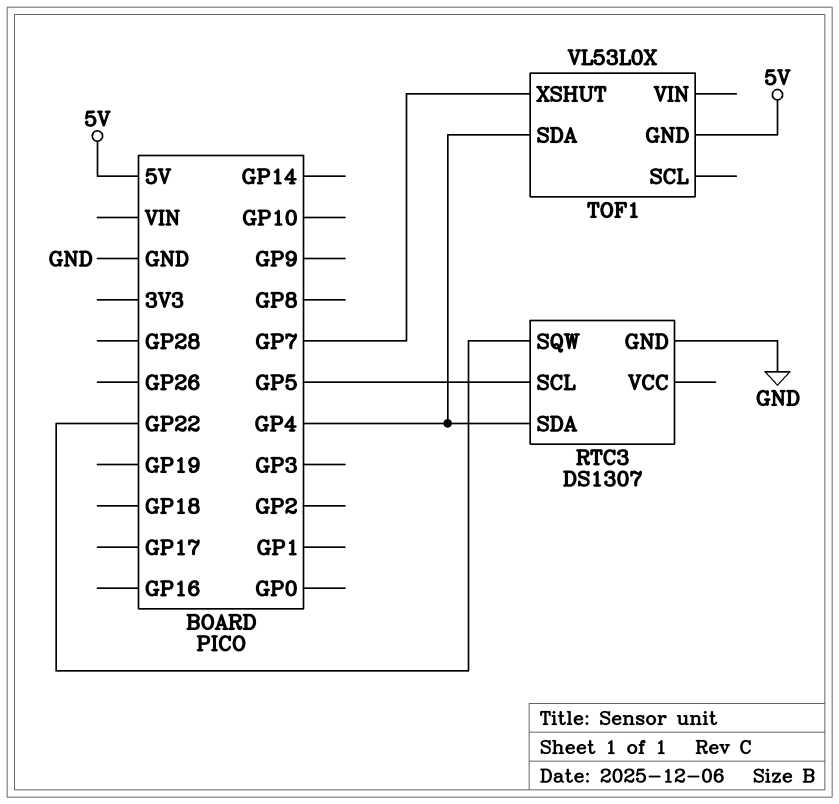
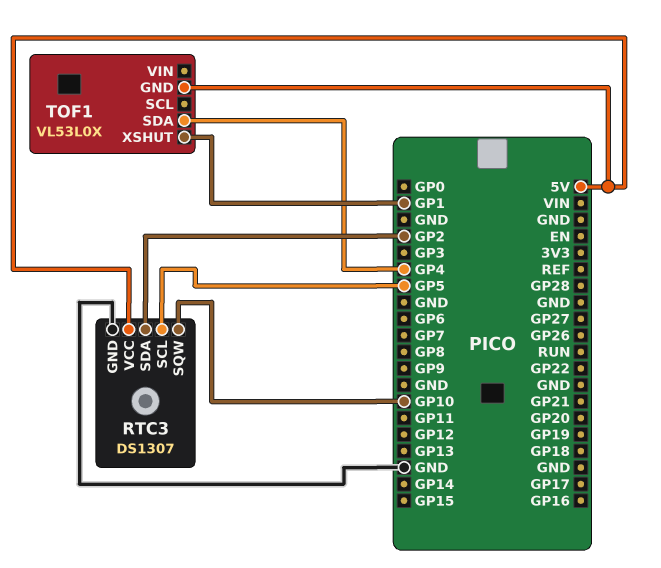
RTC3 pin SDA: GP4 -> GP2
RTC3 pin SQW: GP22 -> GP10
RTC3 pin VCC: none -> 5V
TOF1 pin XSHUT: GP7 -> GP1

